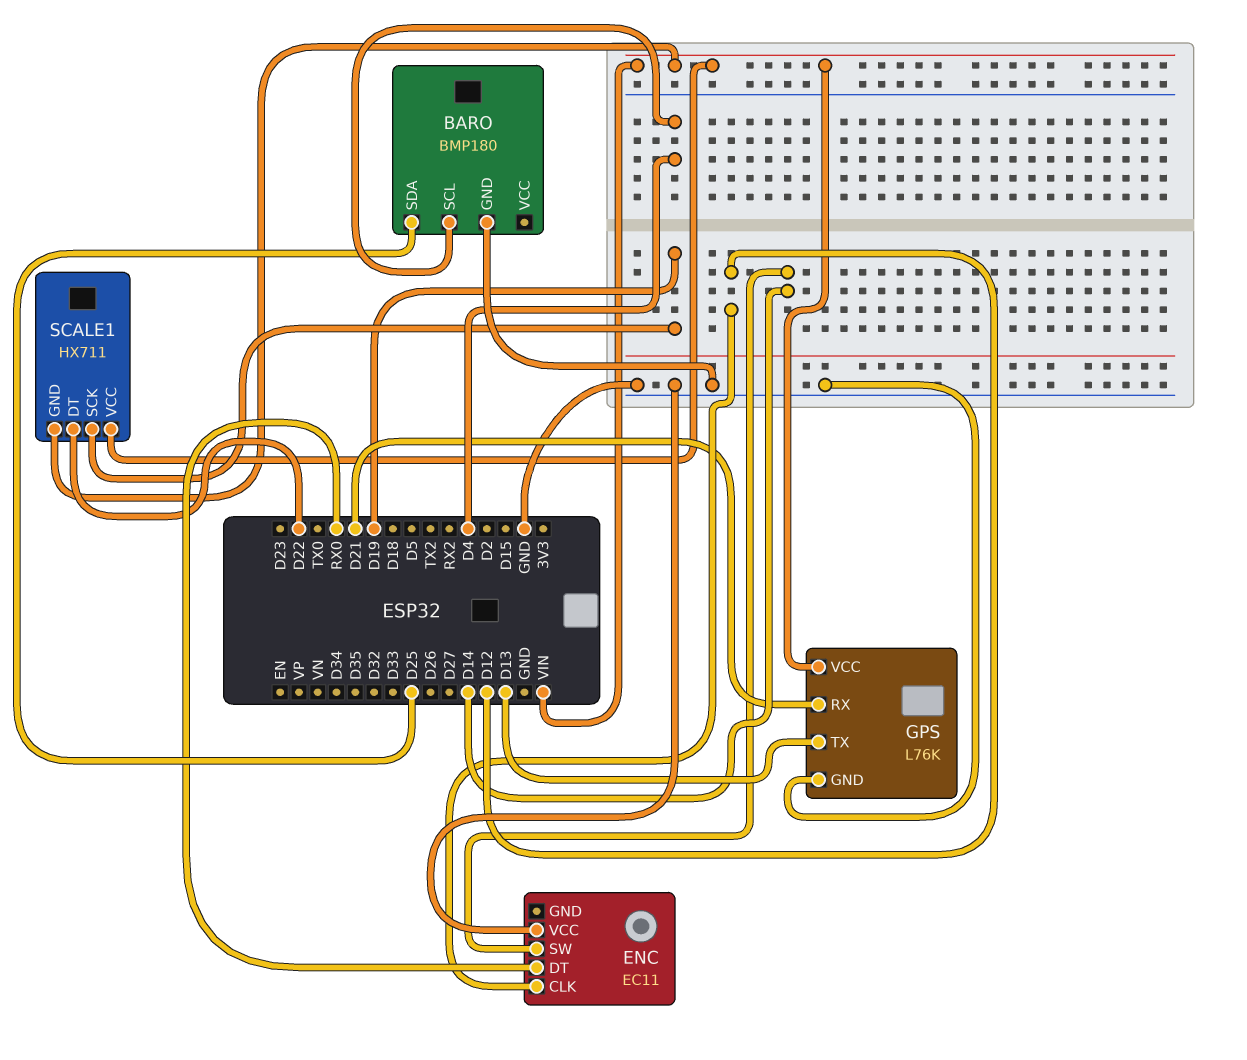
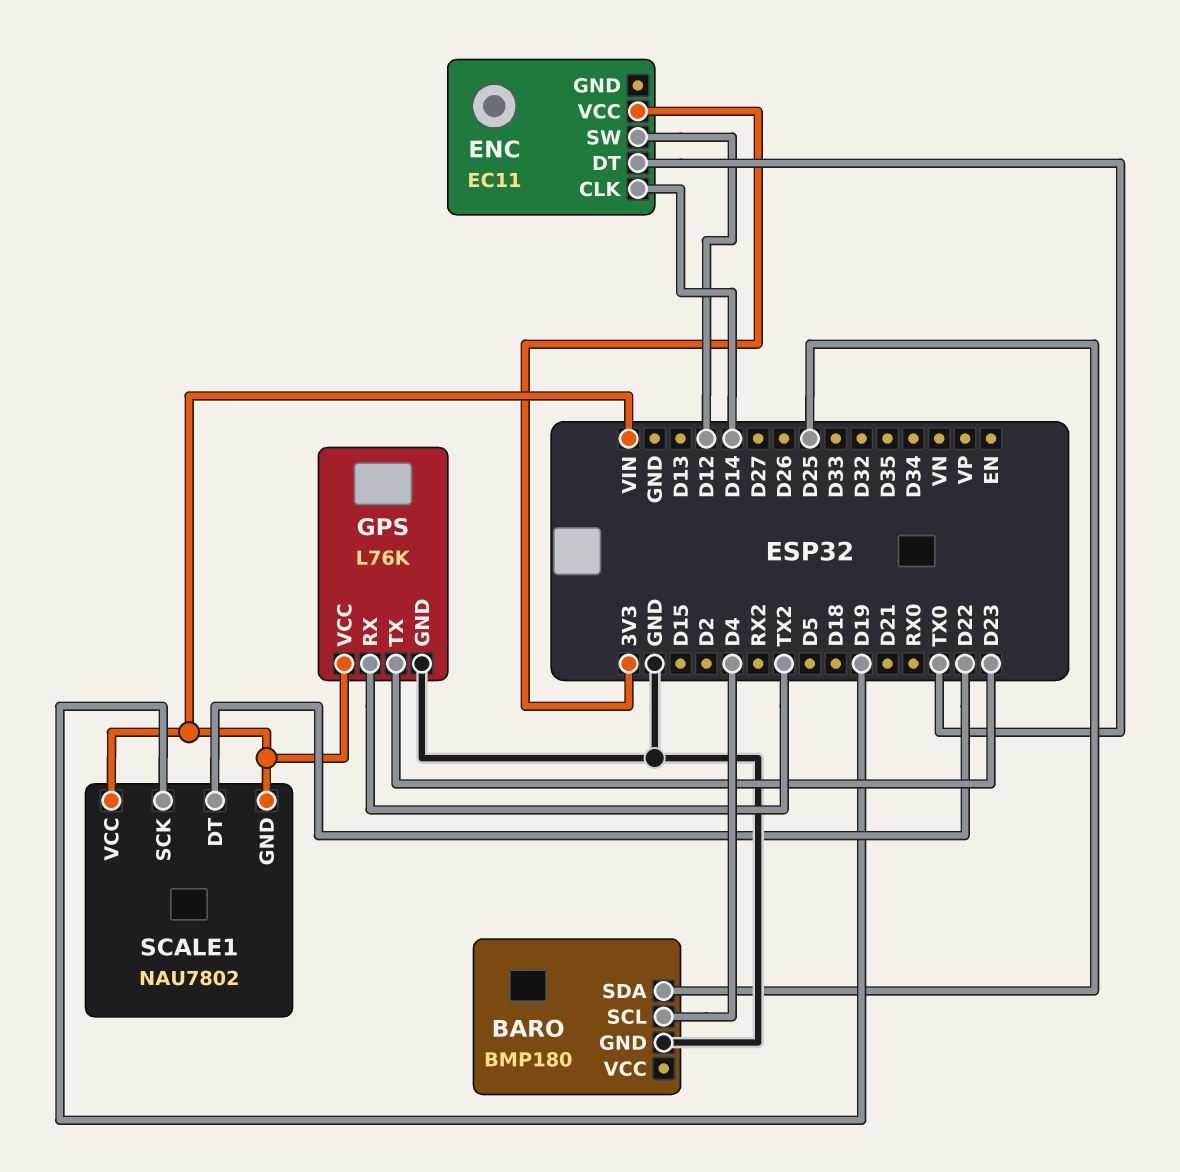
ENC pin CLK: D12 -> D14
ENC pin DT: RX0 -> TX0
ENC pin SW: D14 -> D12
ENC pin VCC: GND -> 3V3
GPS pin RX: D21 -> TX2
GPS pin TX: D13 -> D23
SCALE1: HX711 -> NAU7802

